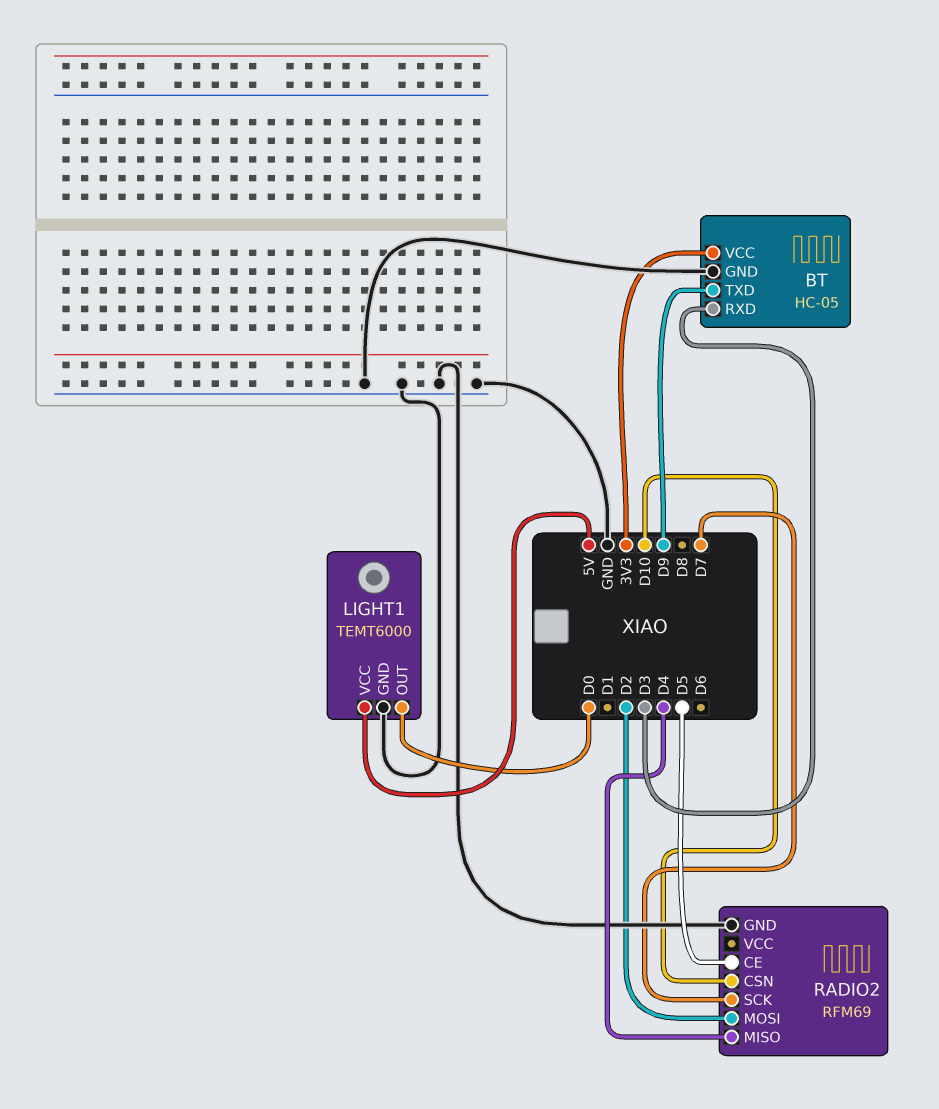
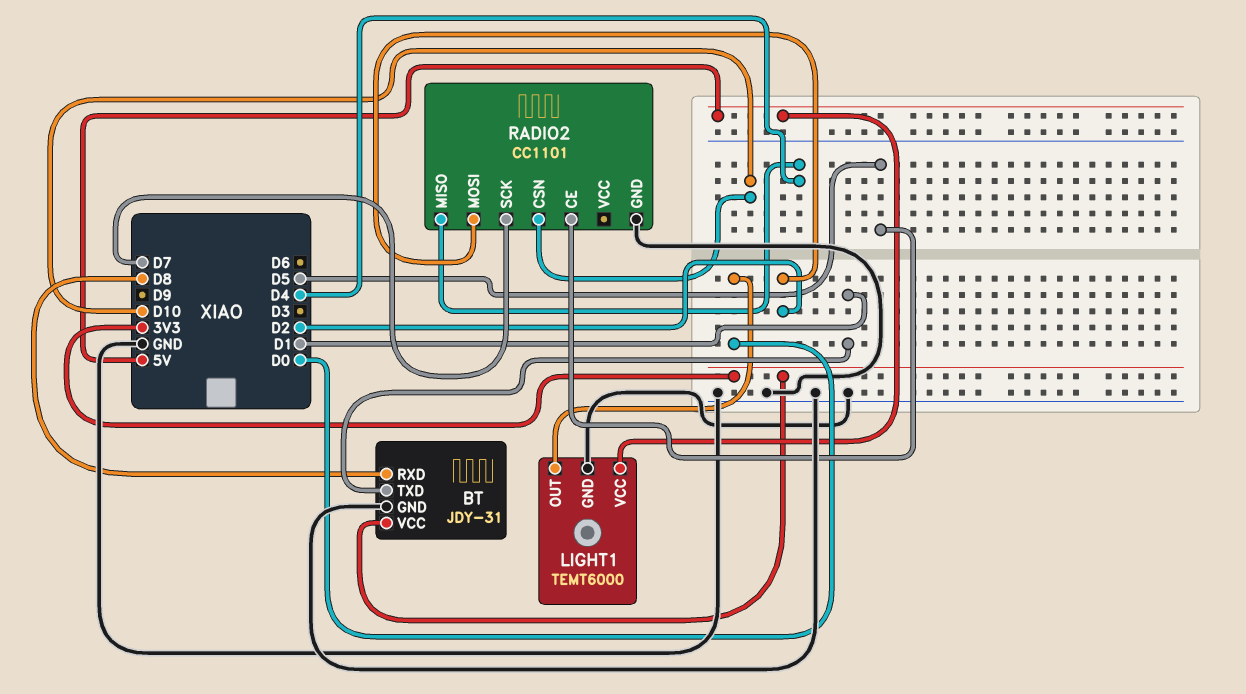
BT: HC-05 -> JDY-31
BT pin RXD: D3 -> D8
BT pin TXD: D9 -> D1
RADIO2: RFM69 -> CC1101

